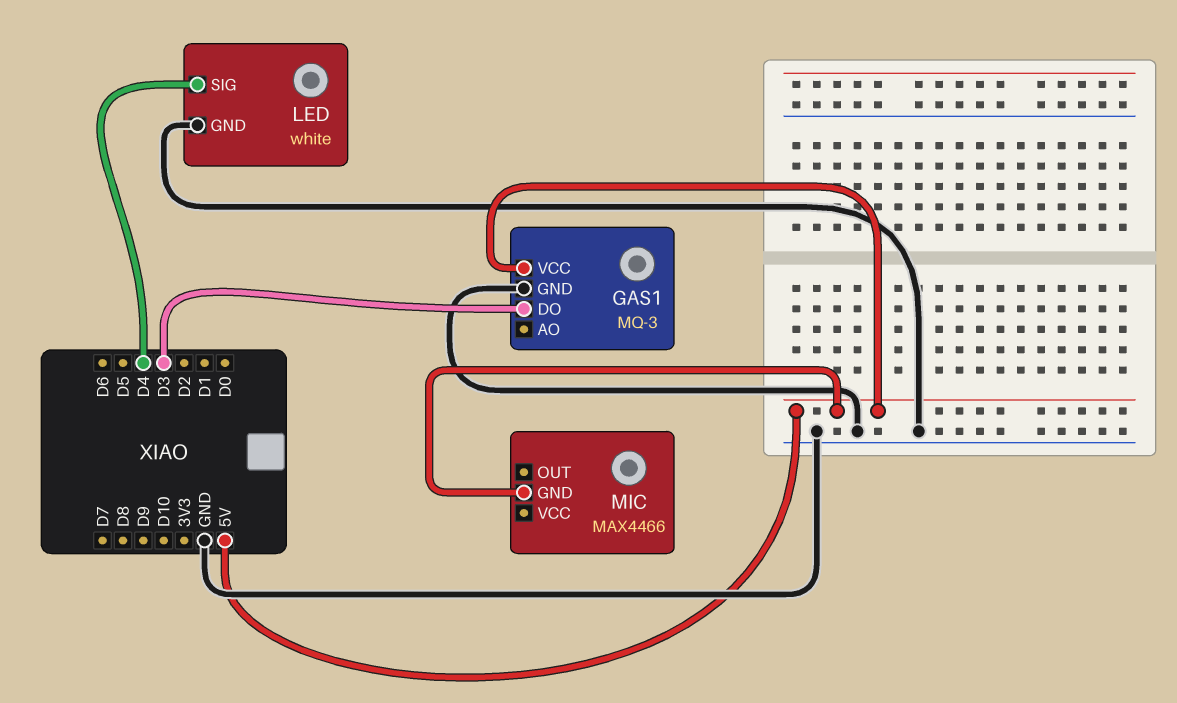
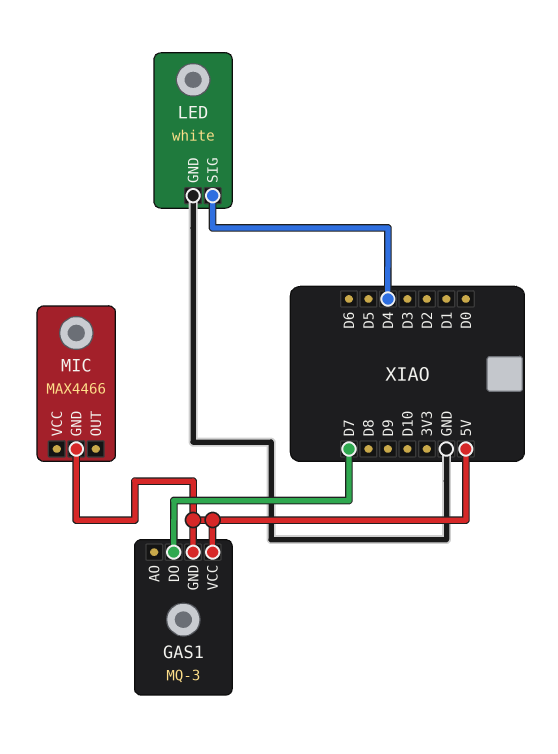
GAS1 pin DO: D3 -> D7
GAS1 pin GND: GND -> 5V

